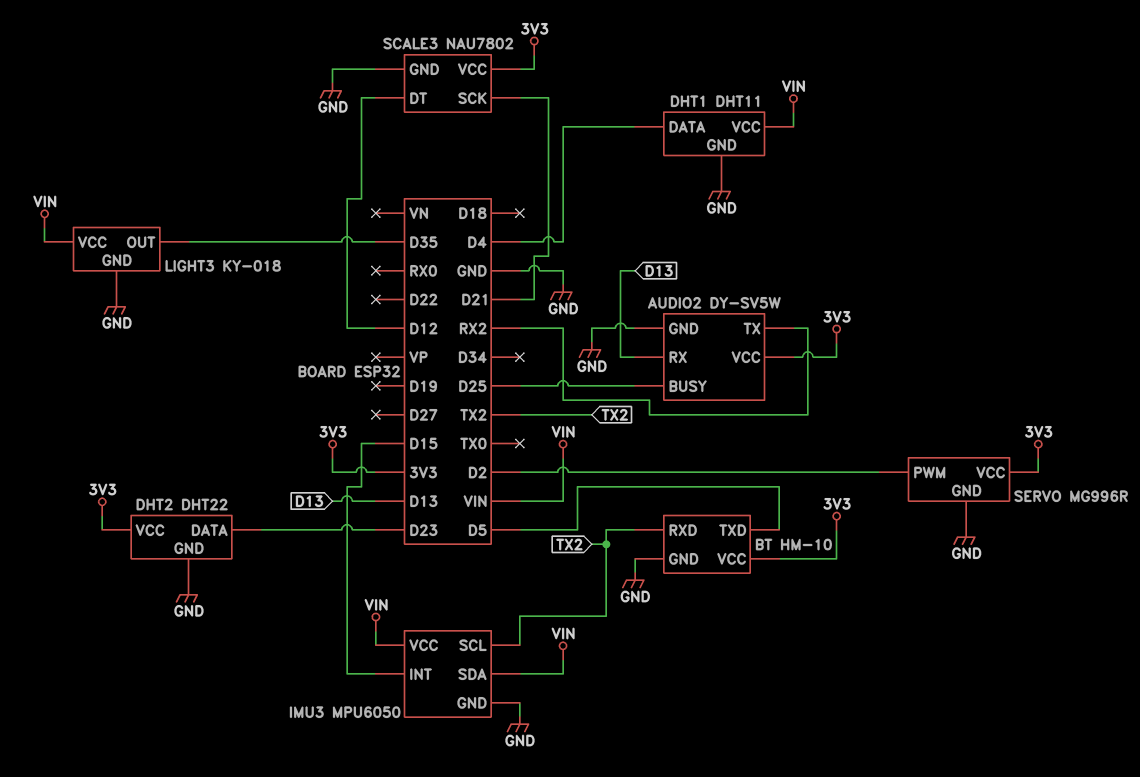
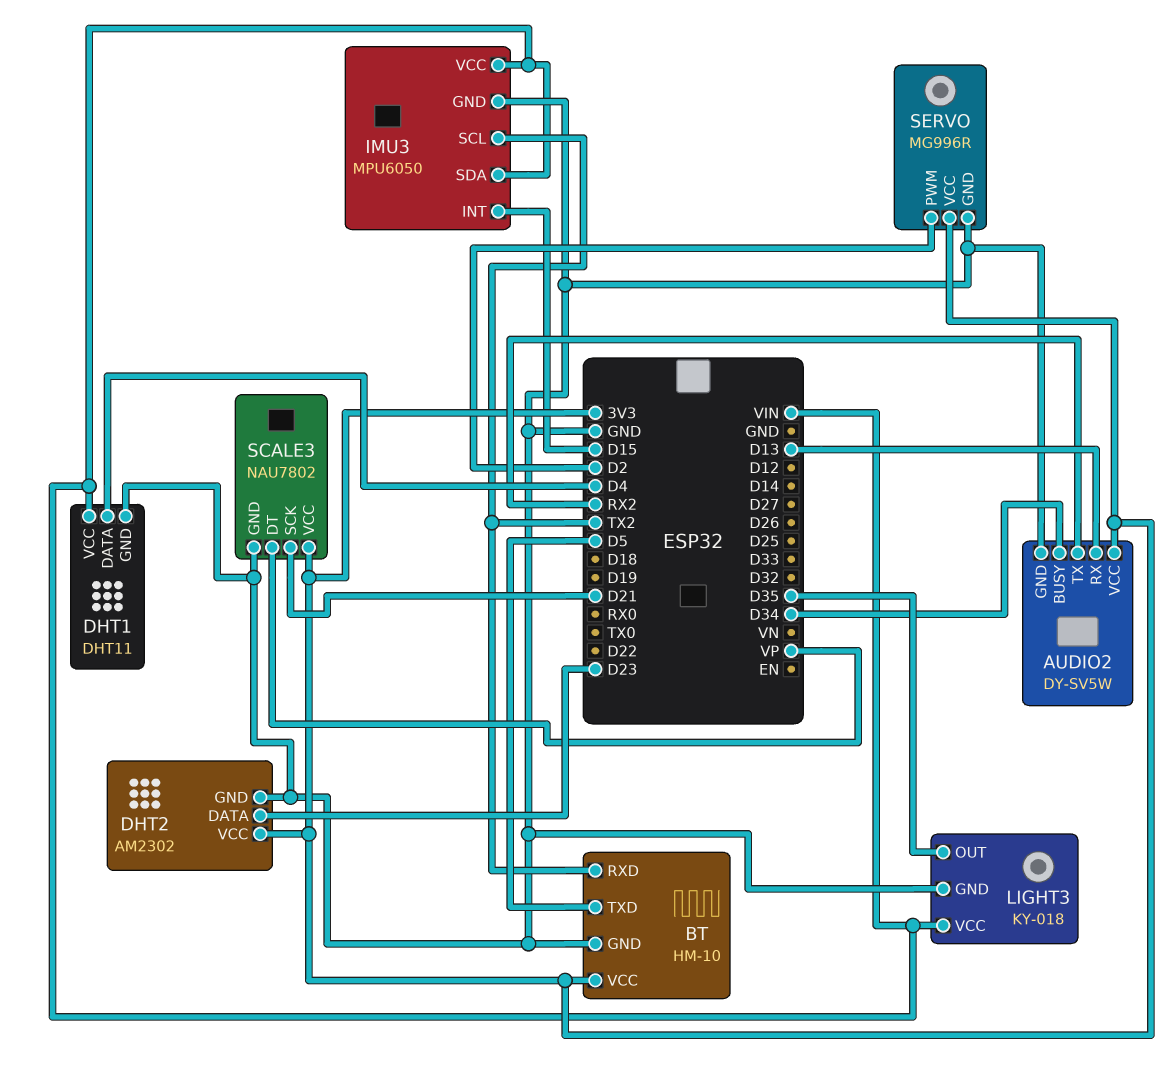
AUDIO2 pin BUSY: D25 -> D34
DHT2: DHT22 -> AM2302
SCALE3 pin DT: D12 -> VP

